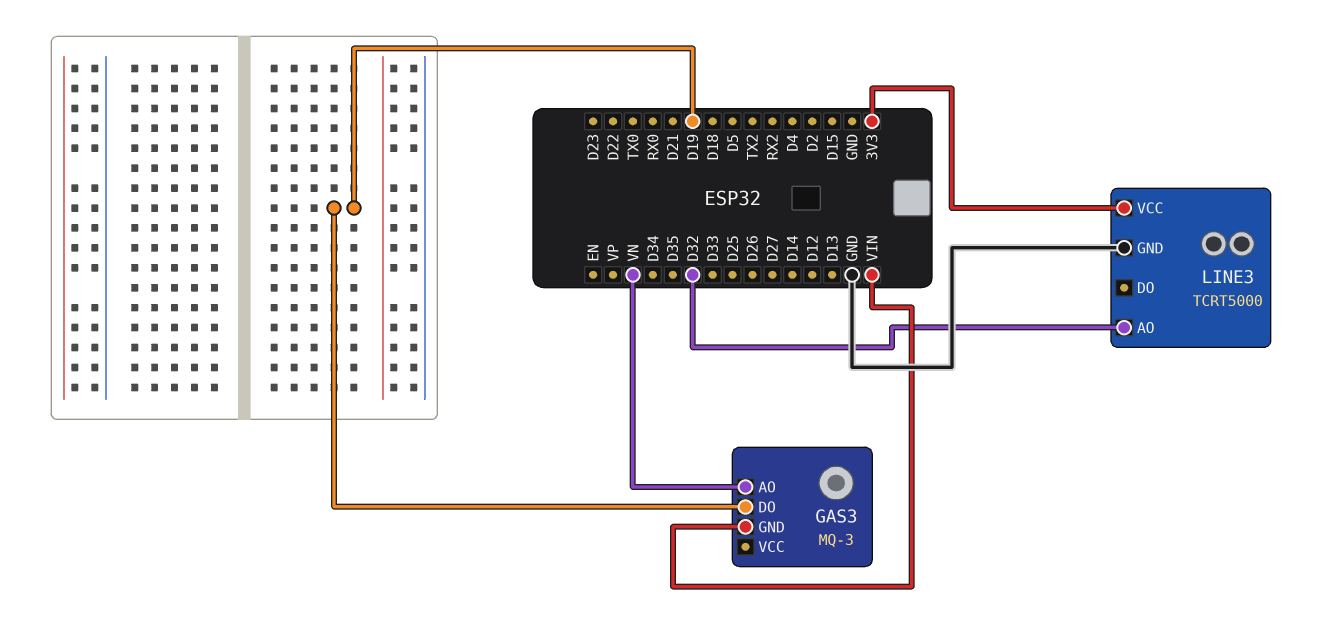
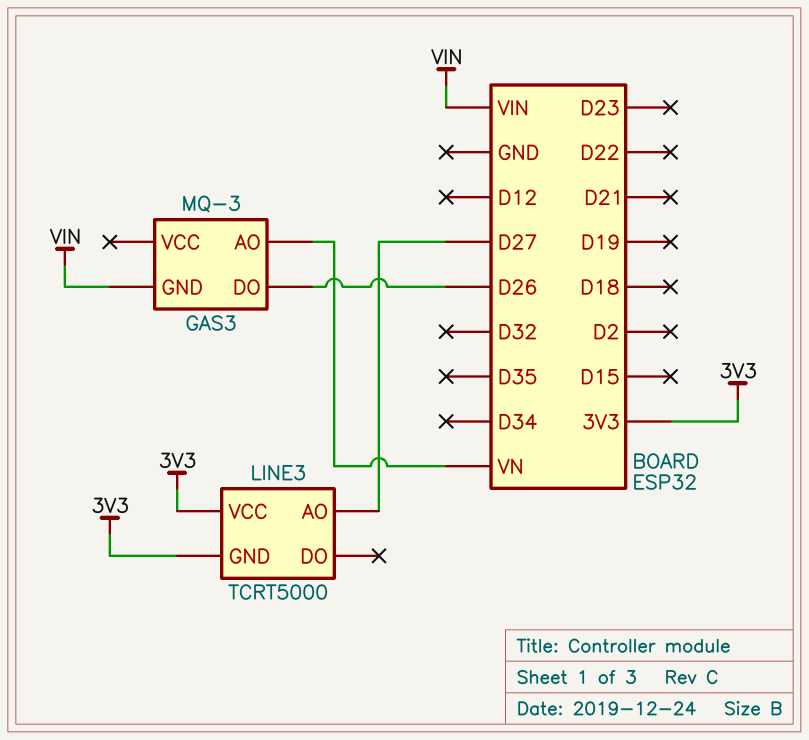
GAS3 pin DO: D19 -> D26
LINE3 pin AO: D32 -> D27
LINE3 pin GND: GND -> 3V3

